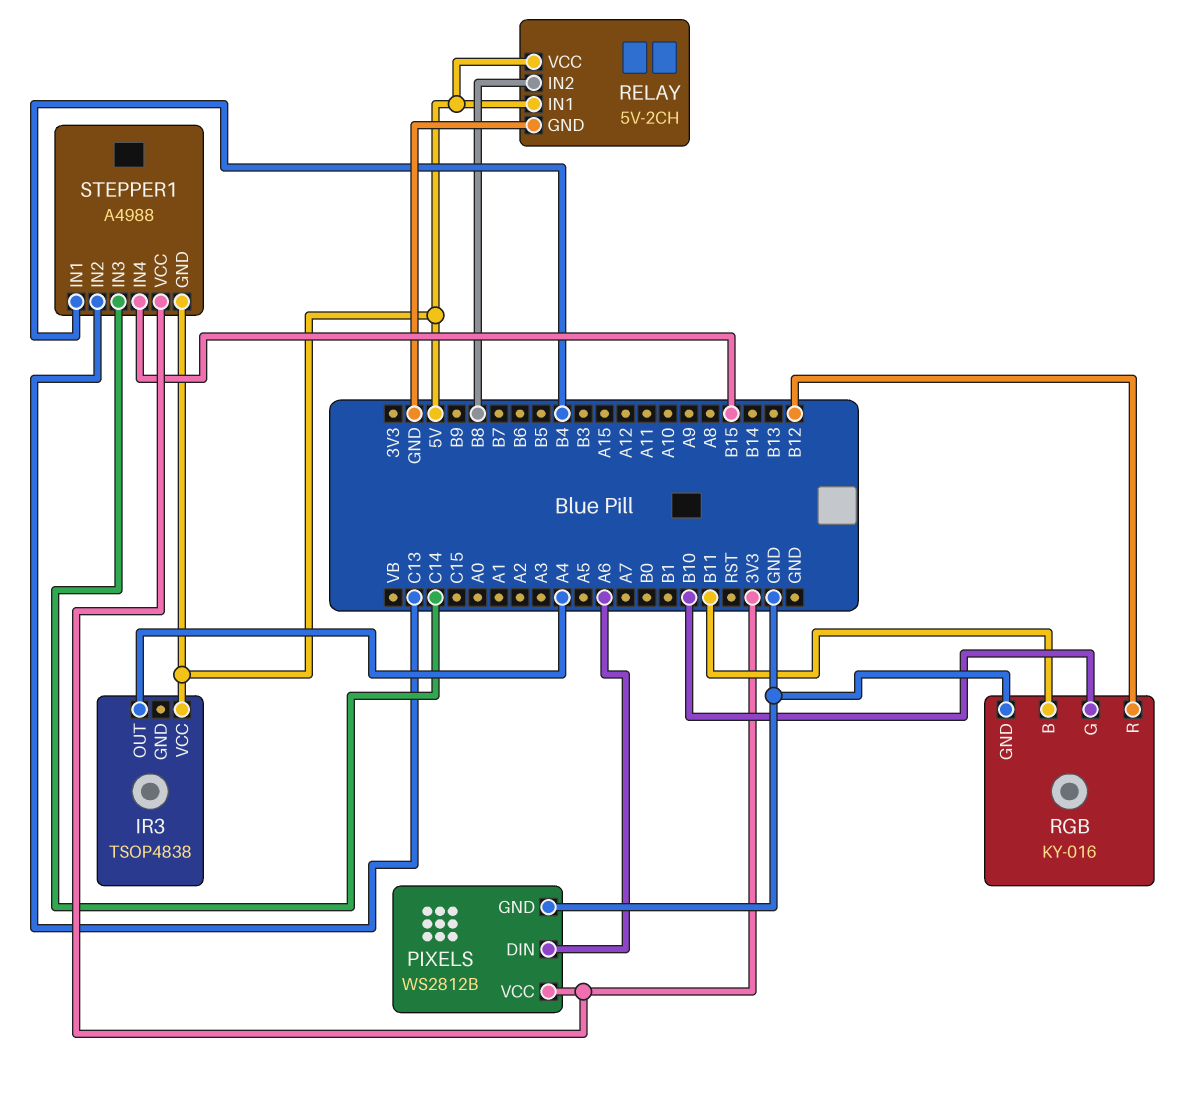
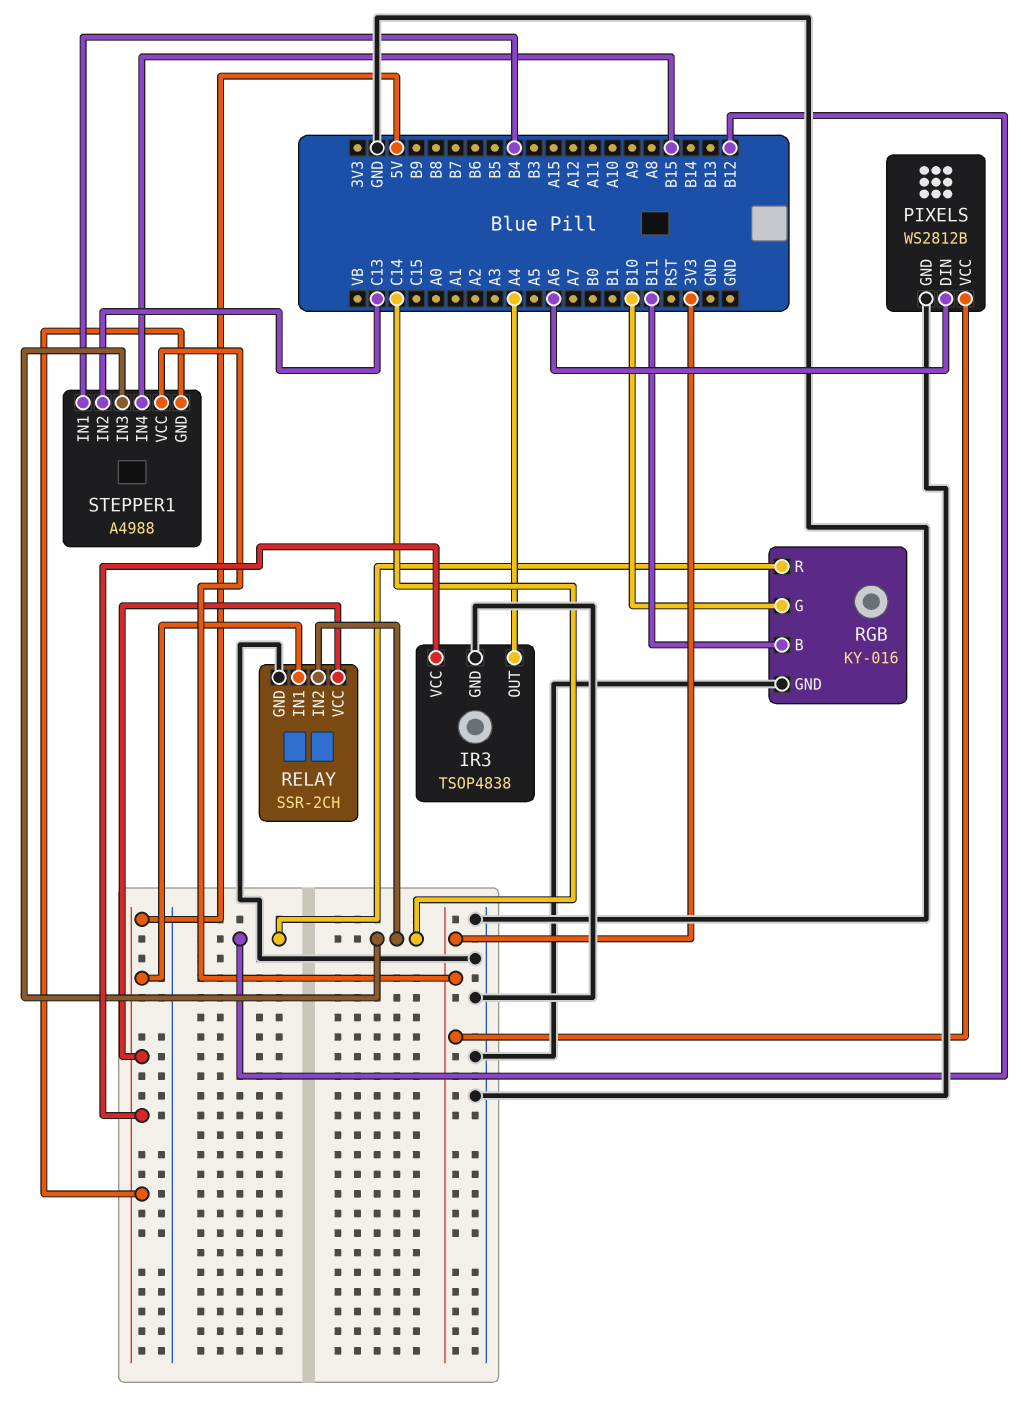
IR3 pin GND: none -> GND
RELAY: 5V-2CH -> SSR-2CH
RELAY pin IN2: B8 -> C14

